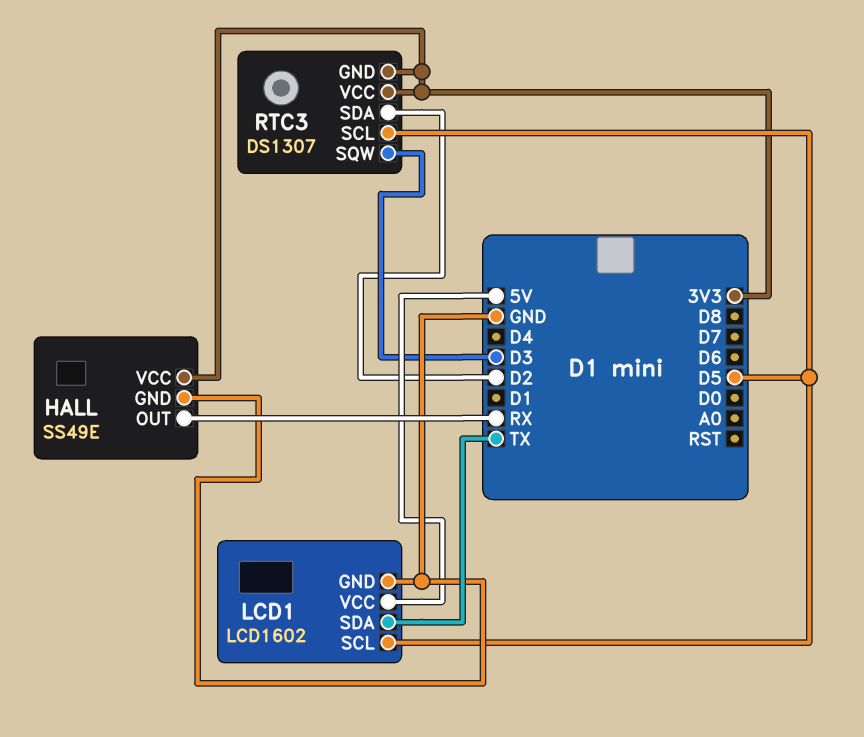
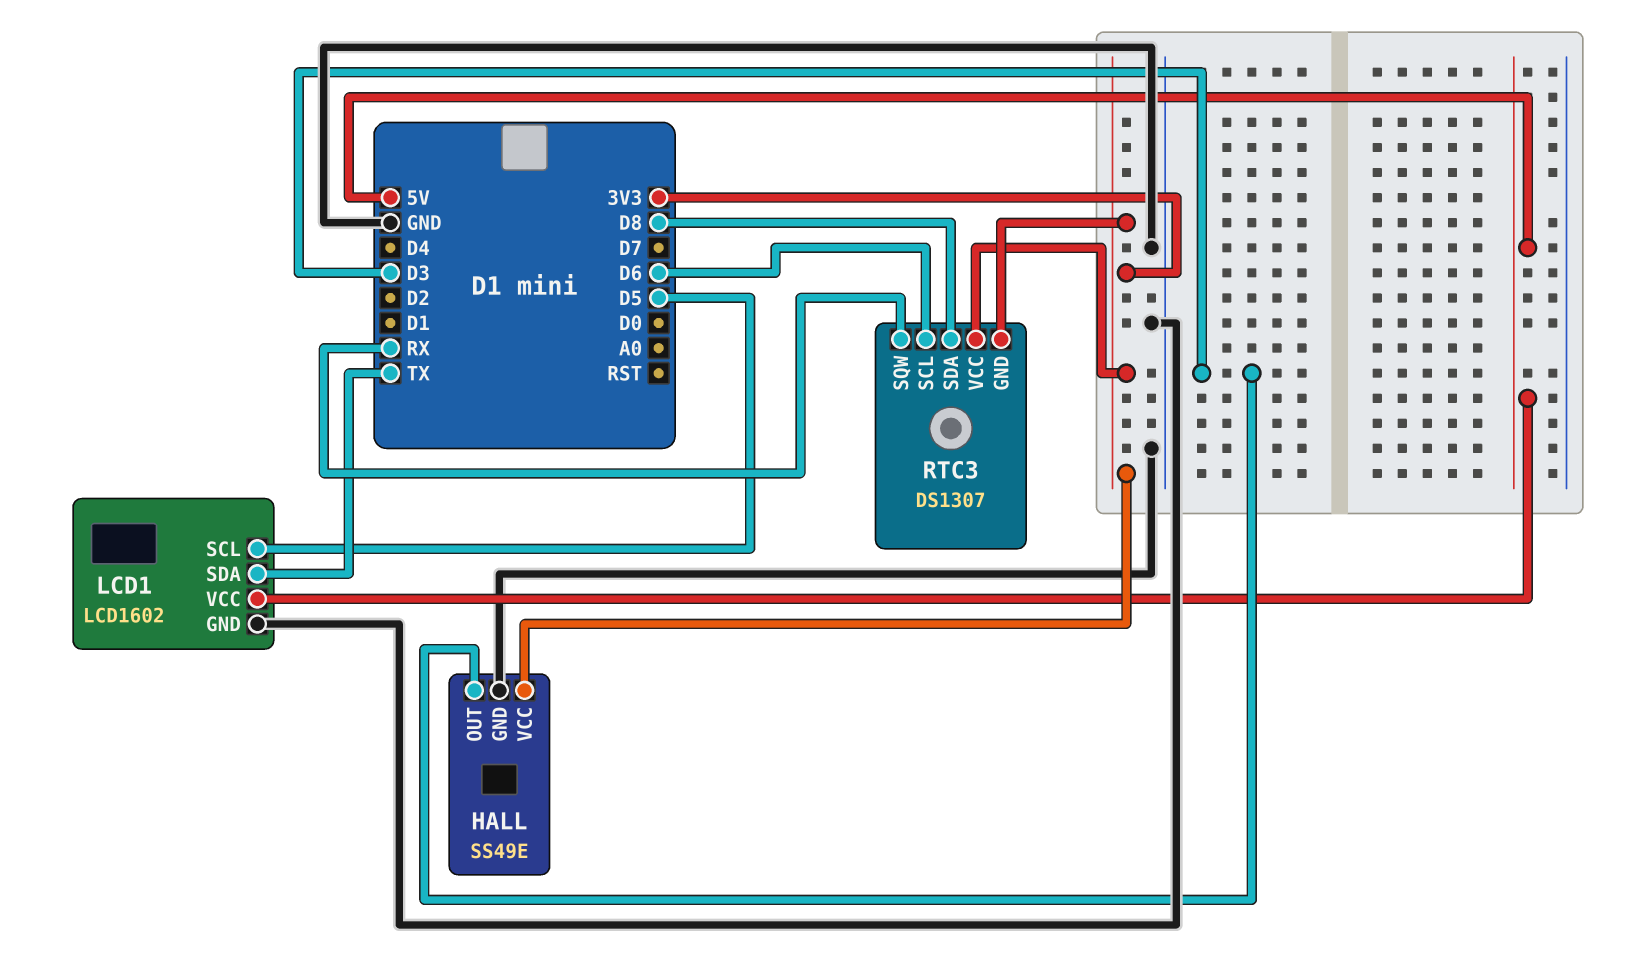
HALL pin OUT: RX -> D3
RTC3 pin SCL: D5 -> D6
RTC3 pin SDA: D2 -> D8
RTC3 pin SQW: D3 -> RX

